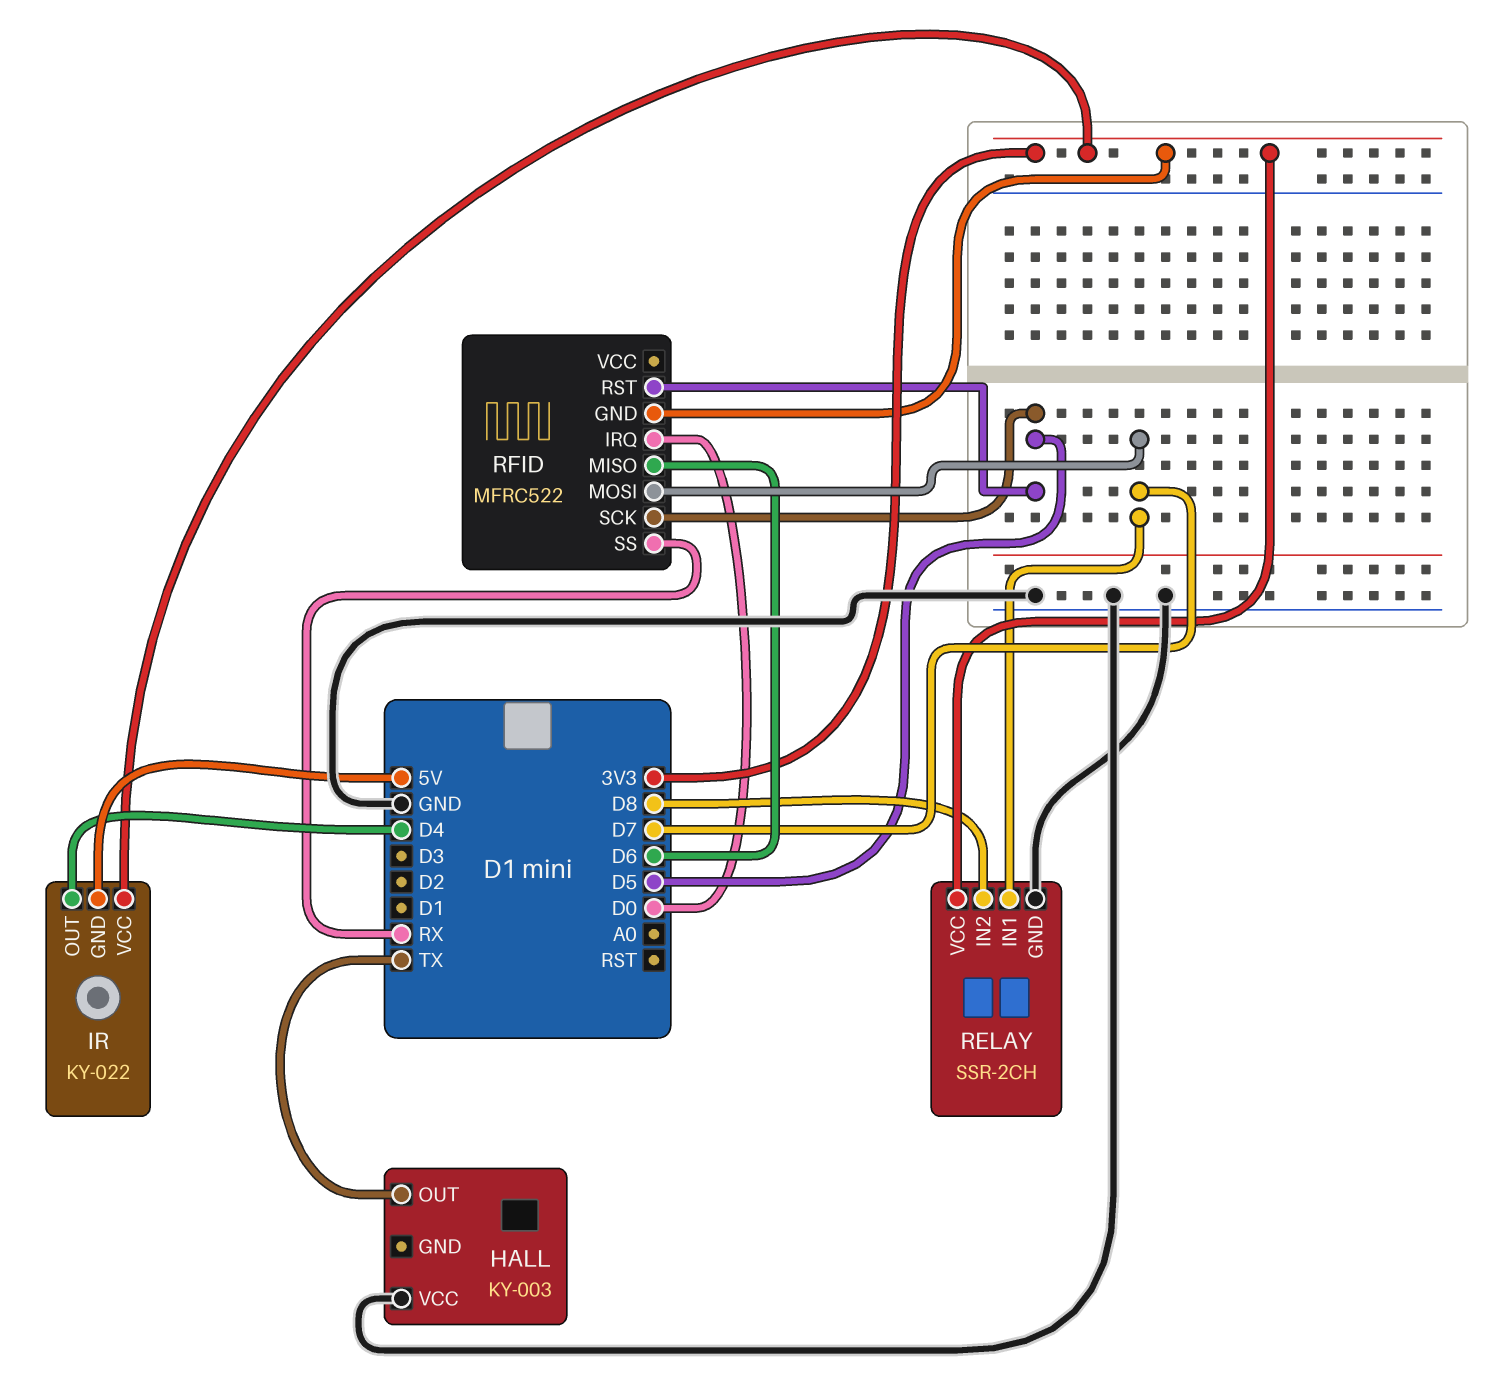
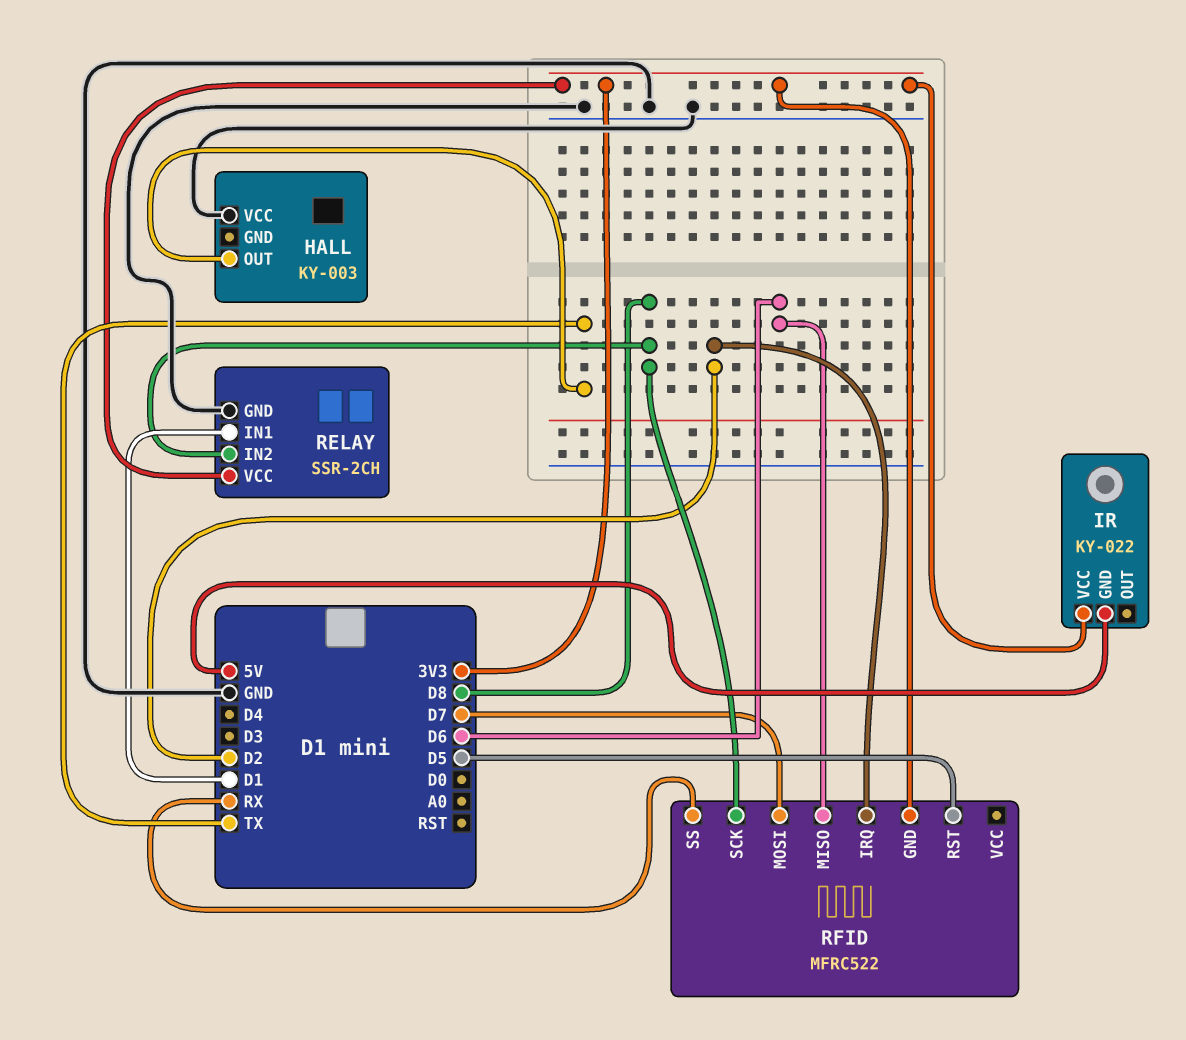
IR pin OUT: D4 -> none
RELAY pin IN1: D7 -> D1
RFID pin IRQ: D0 -> D2
RFID pin SCK: D5 -> D8

